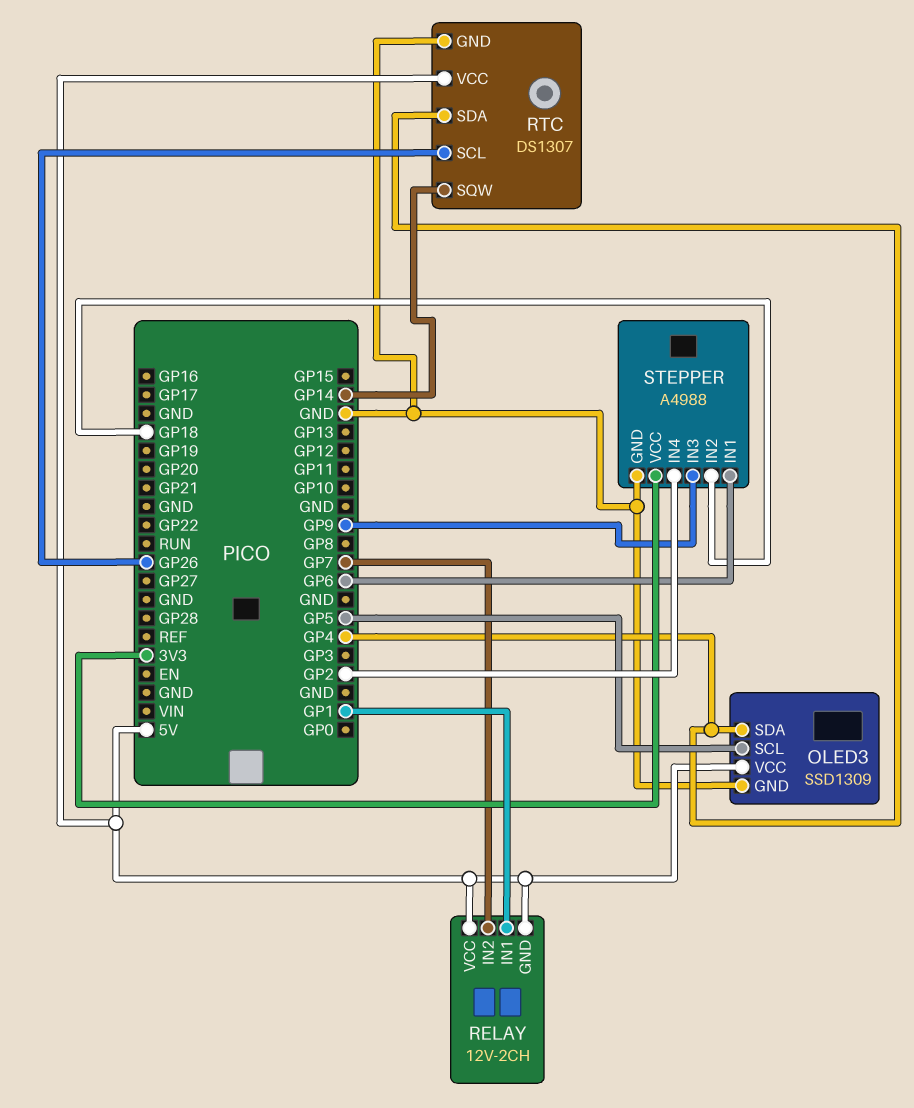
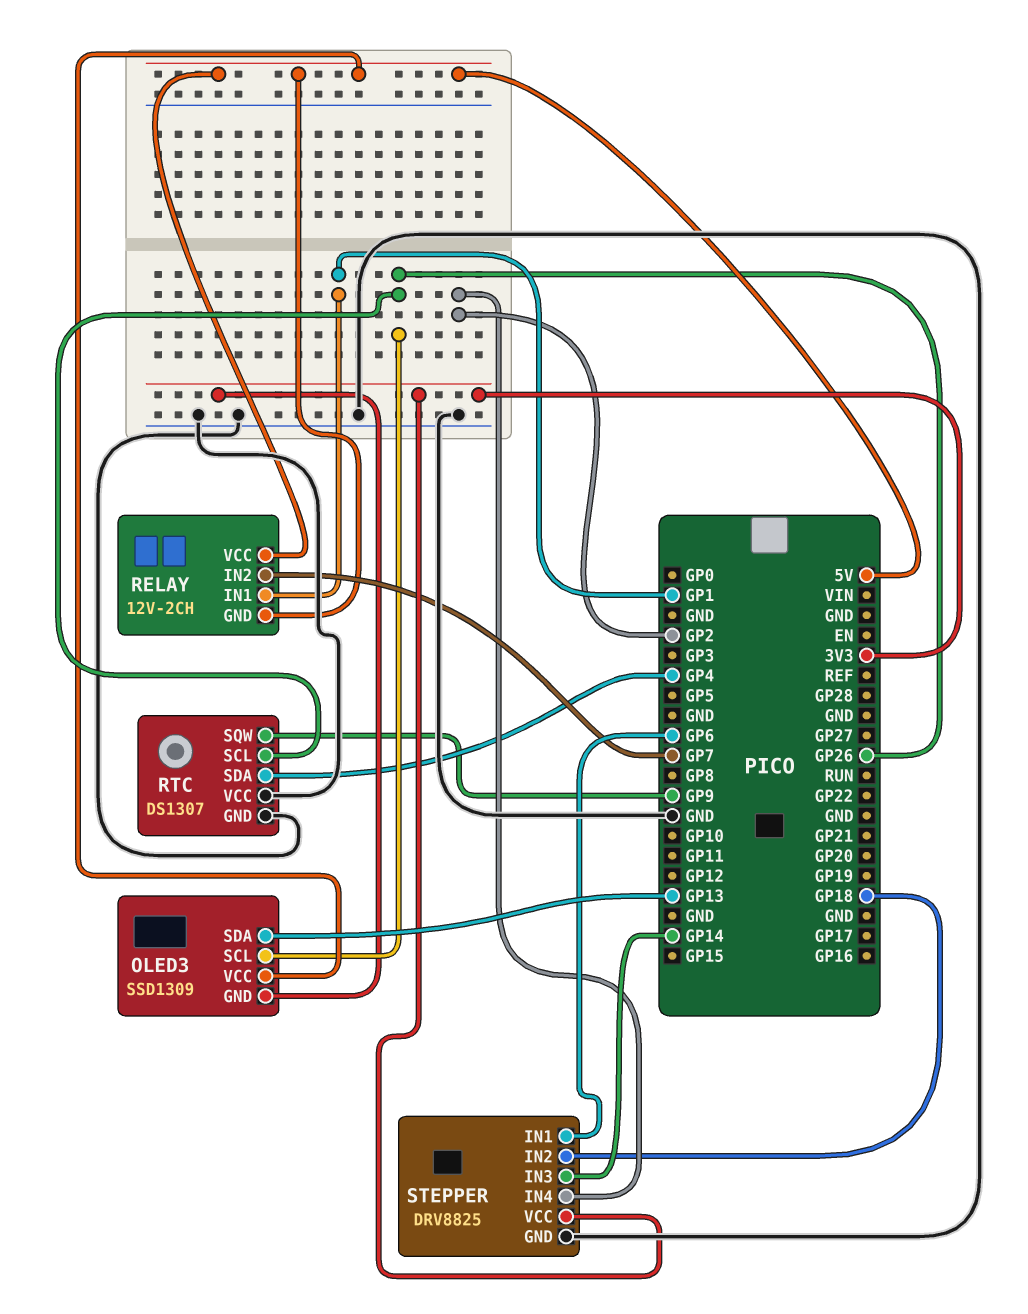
OLED3 pin GND: GND -> 3V3
OLED3 pin SCL: GP5 -> GP26
OLED3 pin SDA: GP4 -> GP13
RTC pin SQW: GP14 -> GP9
RTC pin VCC: 5V -> GND
STEPPER: A4988 -> DRV8825
STEPPER pin IN3: GP9 -> GP14

